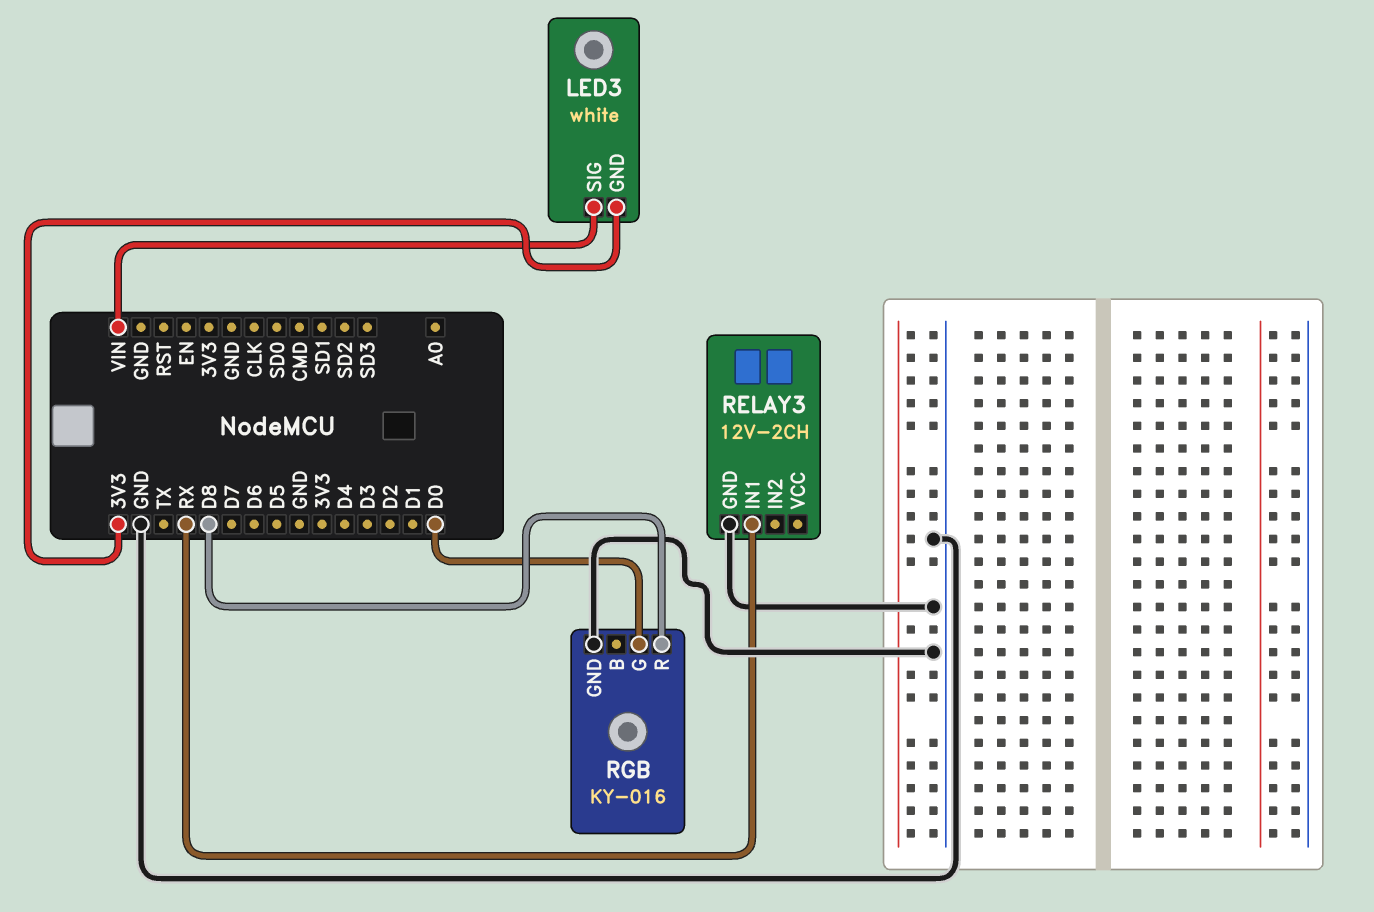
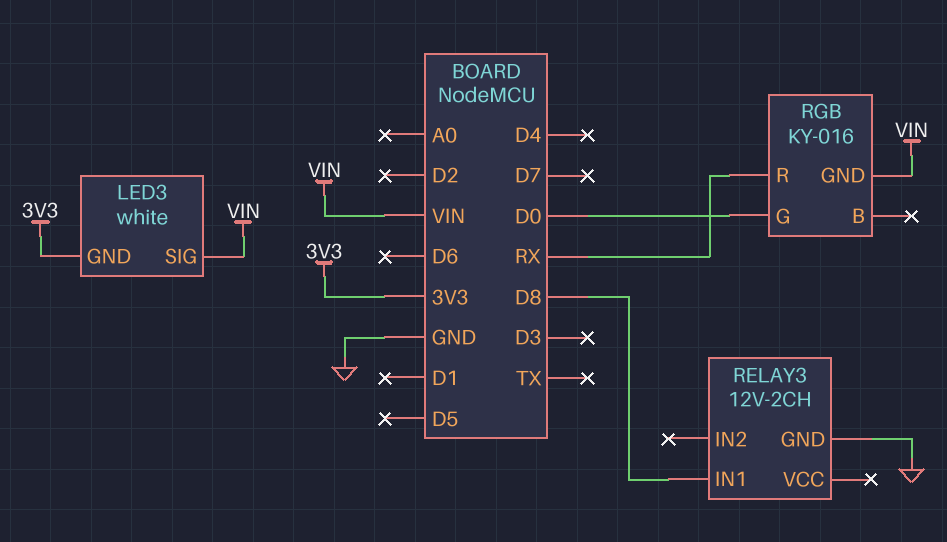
RELAY3 pin IN1: RX -> D8
RGB pin GND: GND -> VIN
RGB pin R: D8 -> RX

